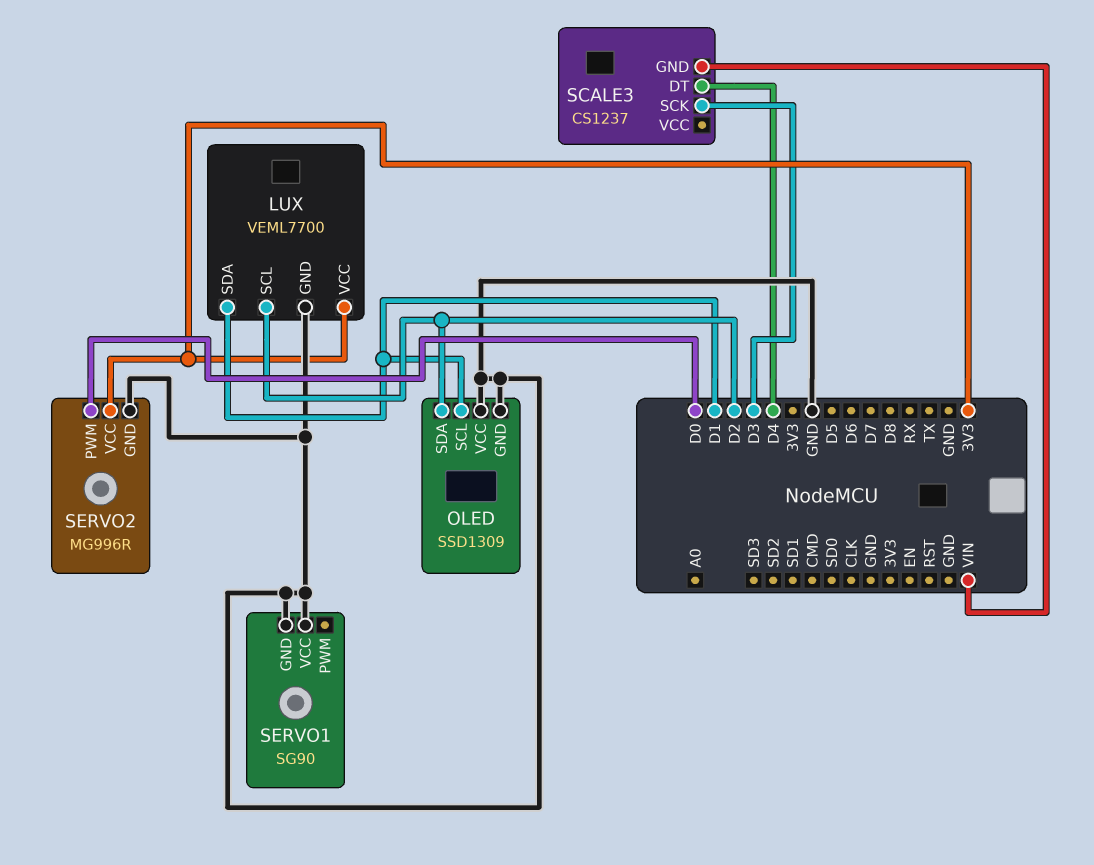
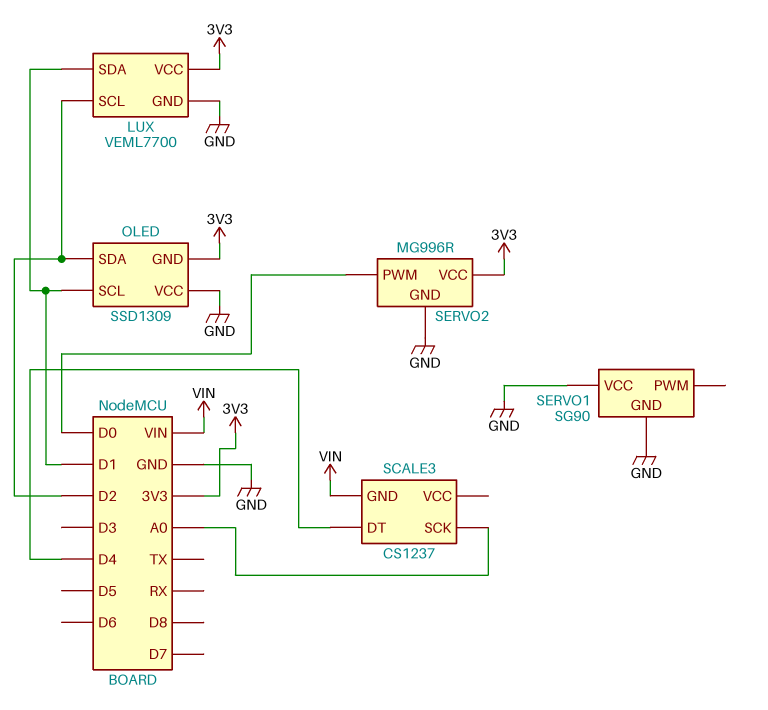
OLED pin GND: GND -> 3V3
SCALE3 pin SCK: D3 -> A0

